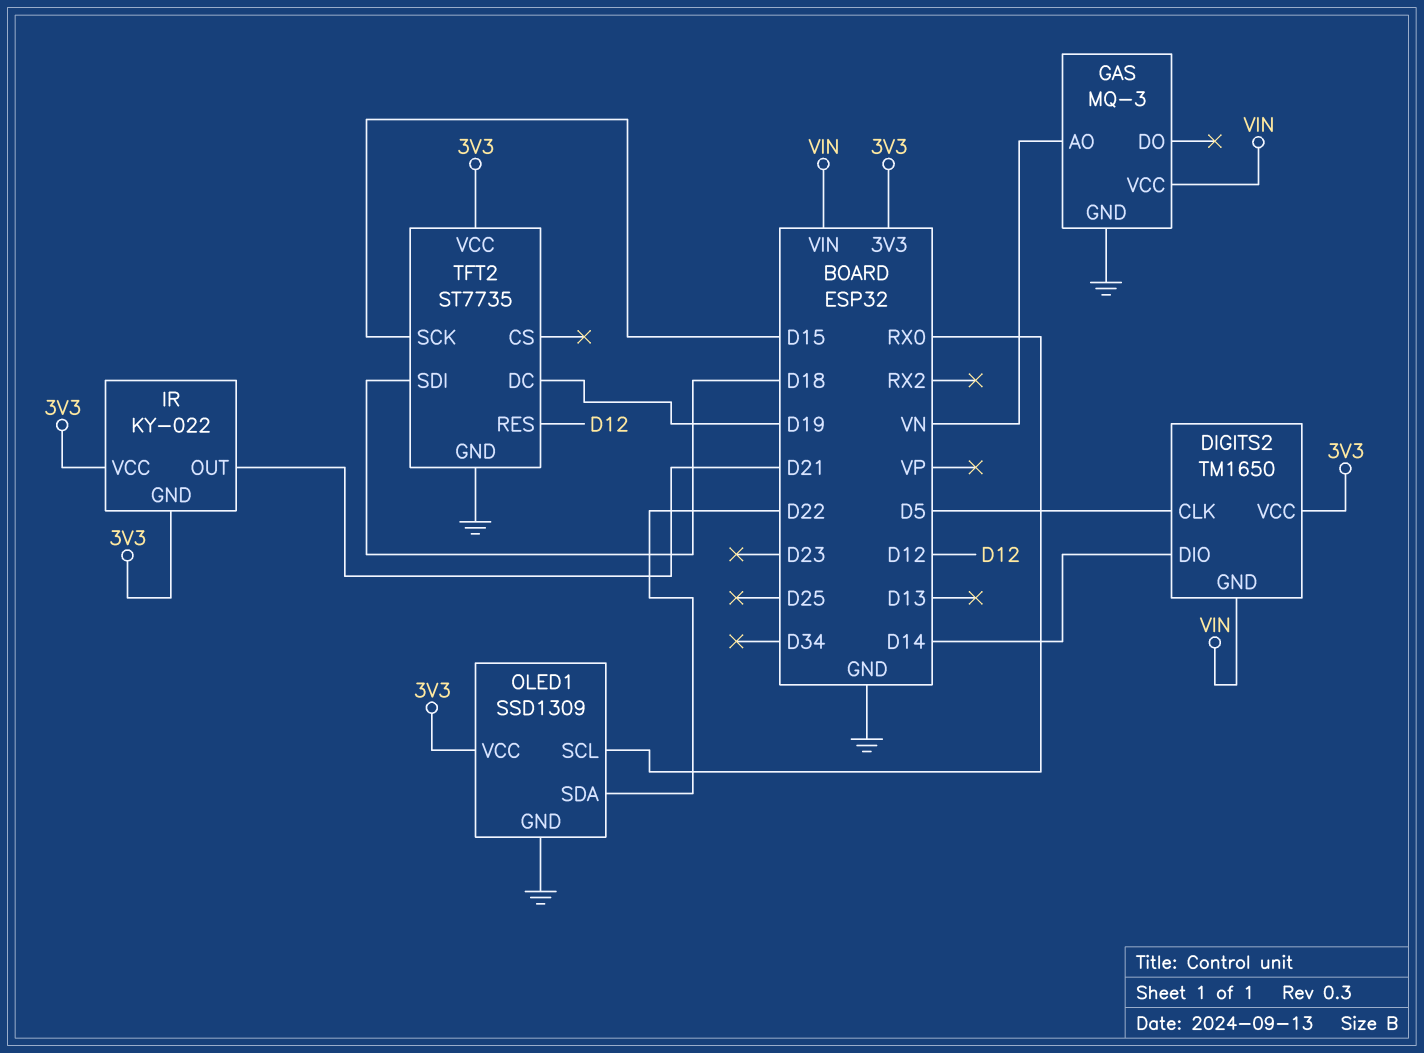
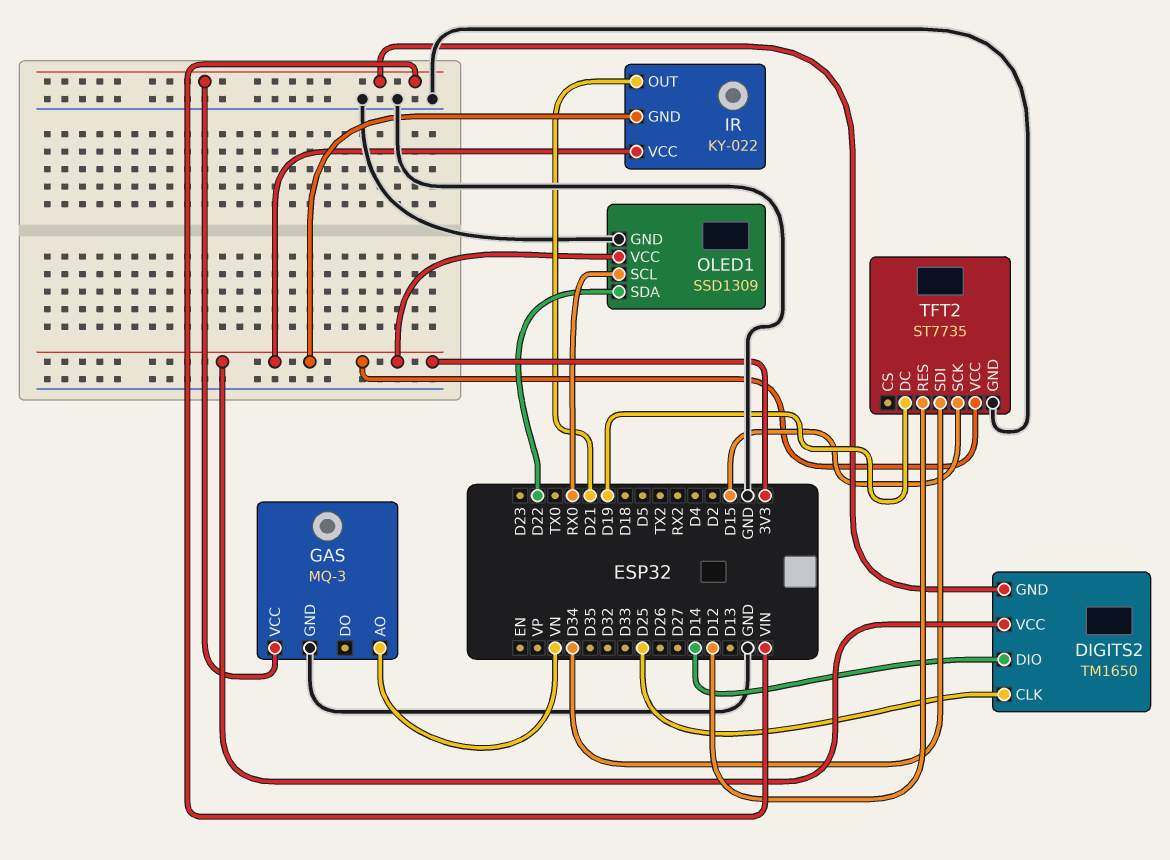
DIGITS2 pin CLK: D5 -> D25
TFT2 pin SDI: D18 -> D34

